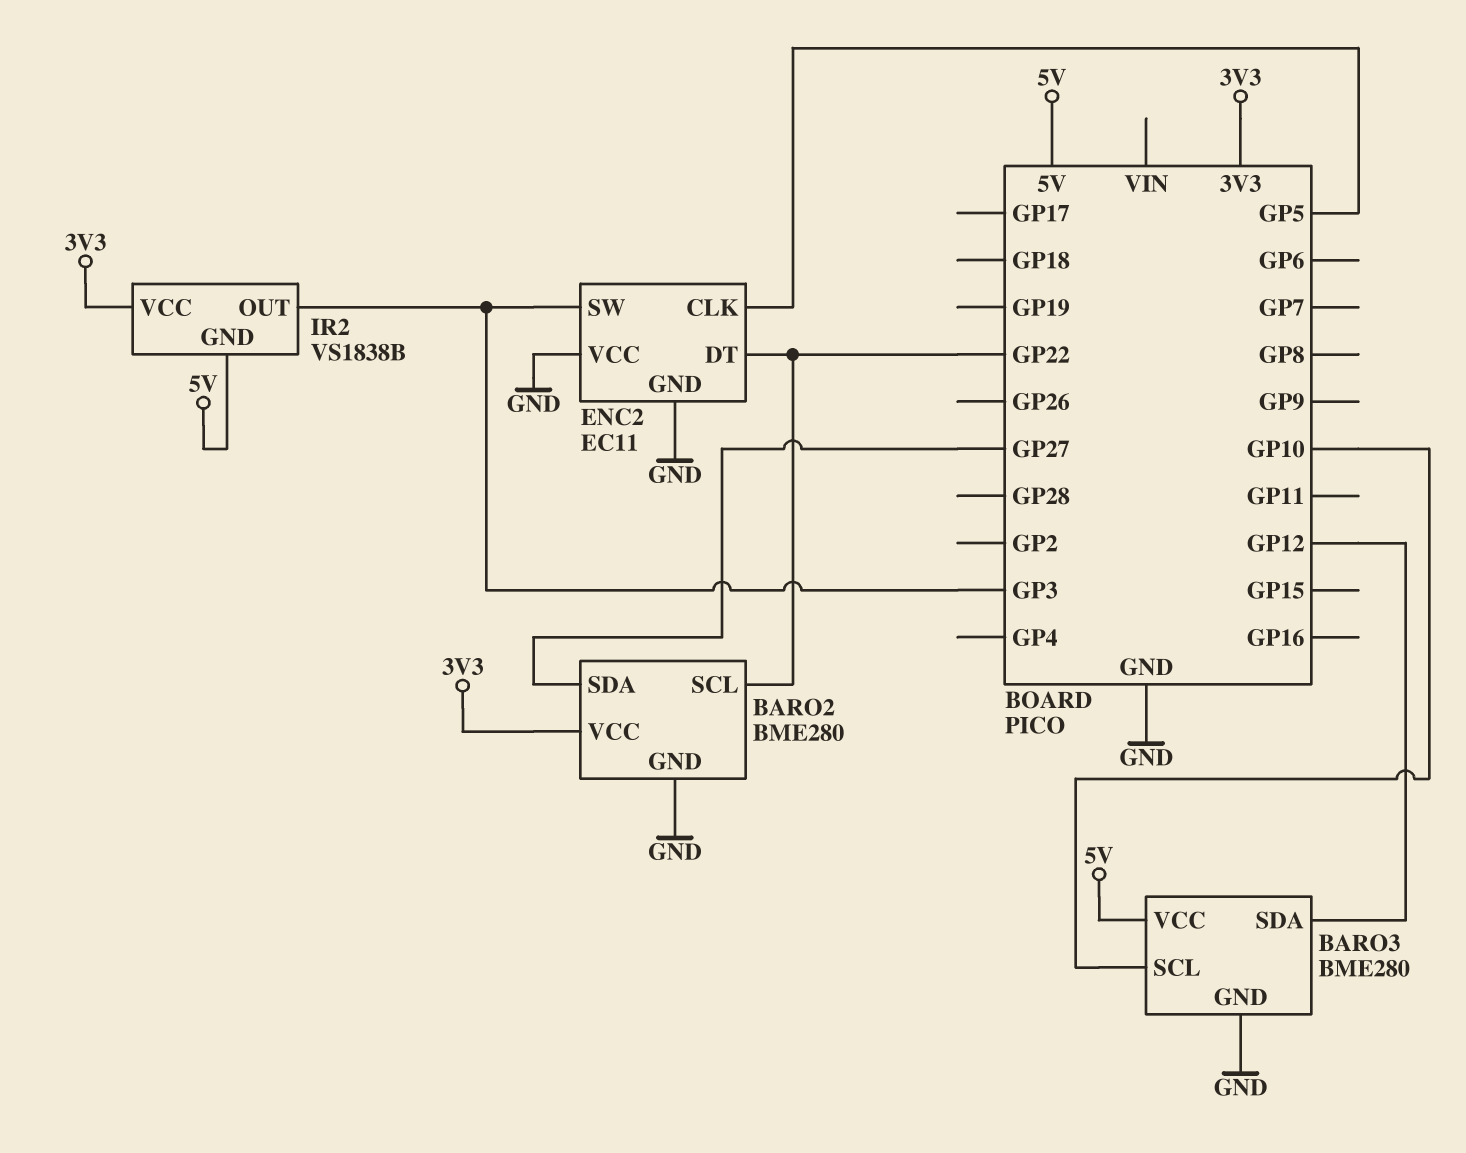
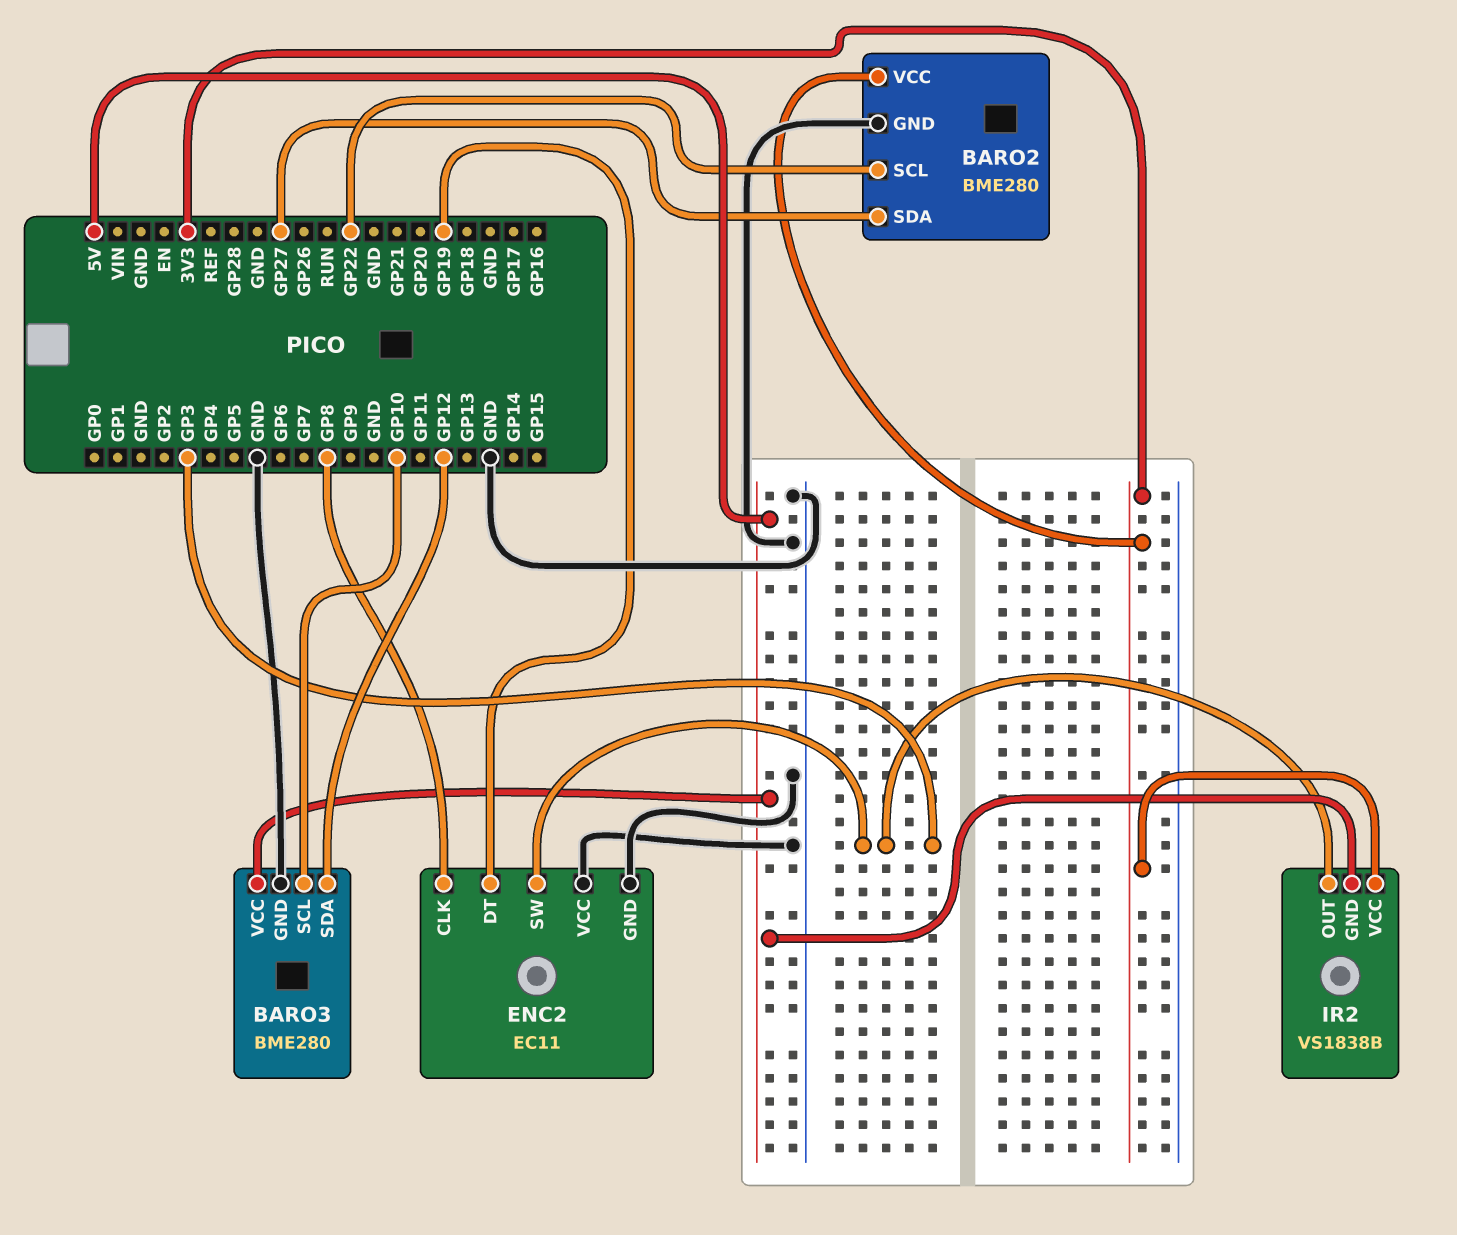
ENC2 pin CLK: GP5 -> GP8
ENC2 pin DT: GP22 -> GP19

